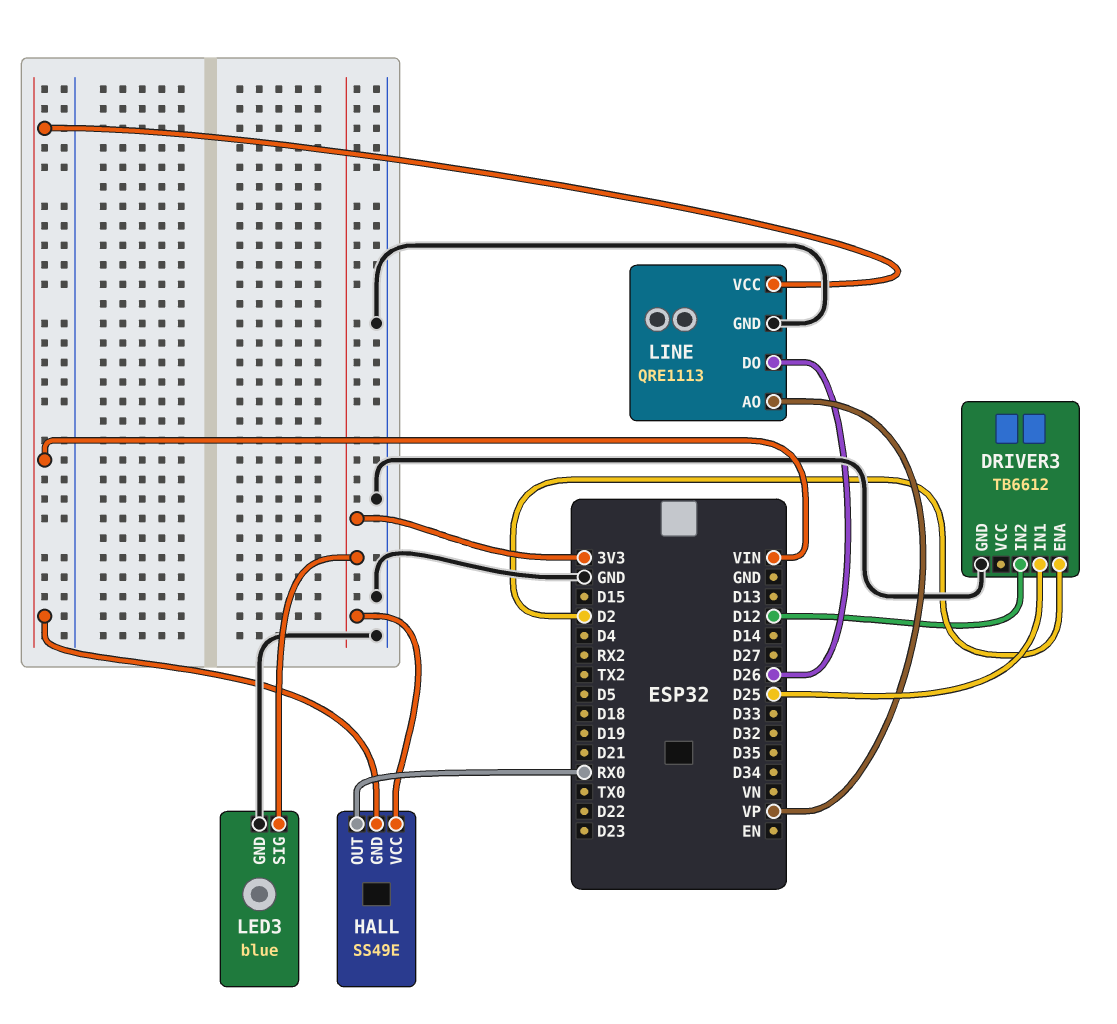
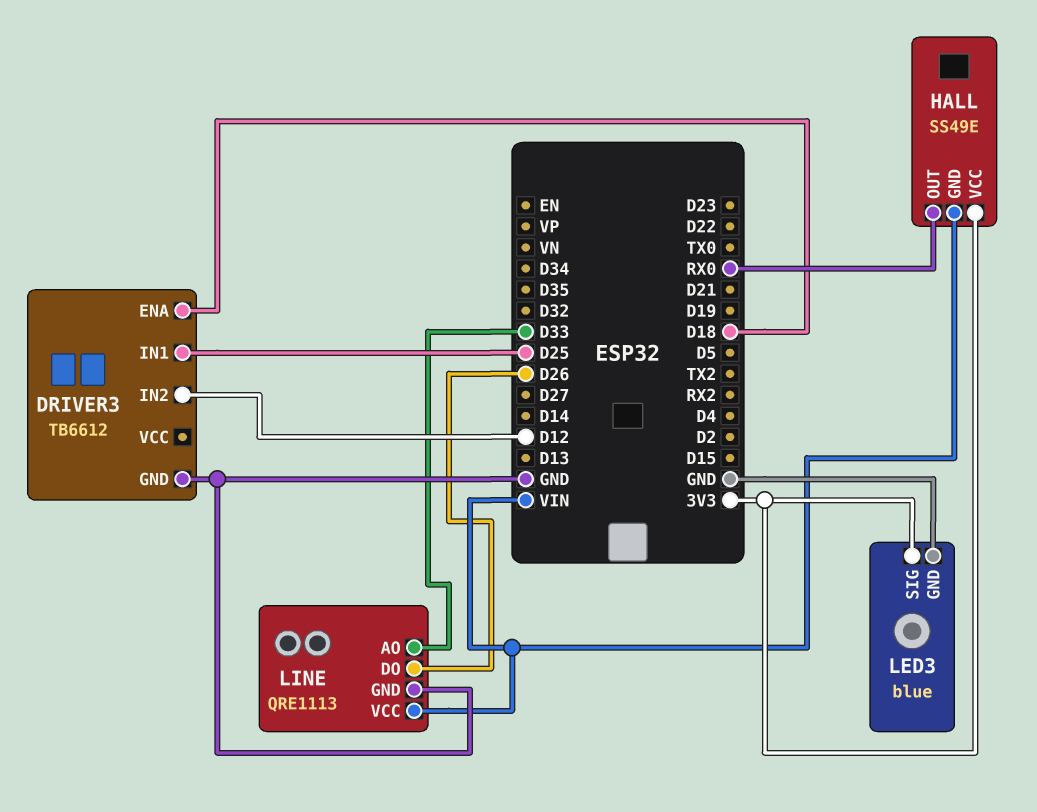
DRIVER3 pin ENA: D2 -> D18
LINE pin AO: VP -> D33

